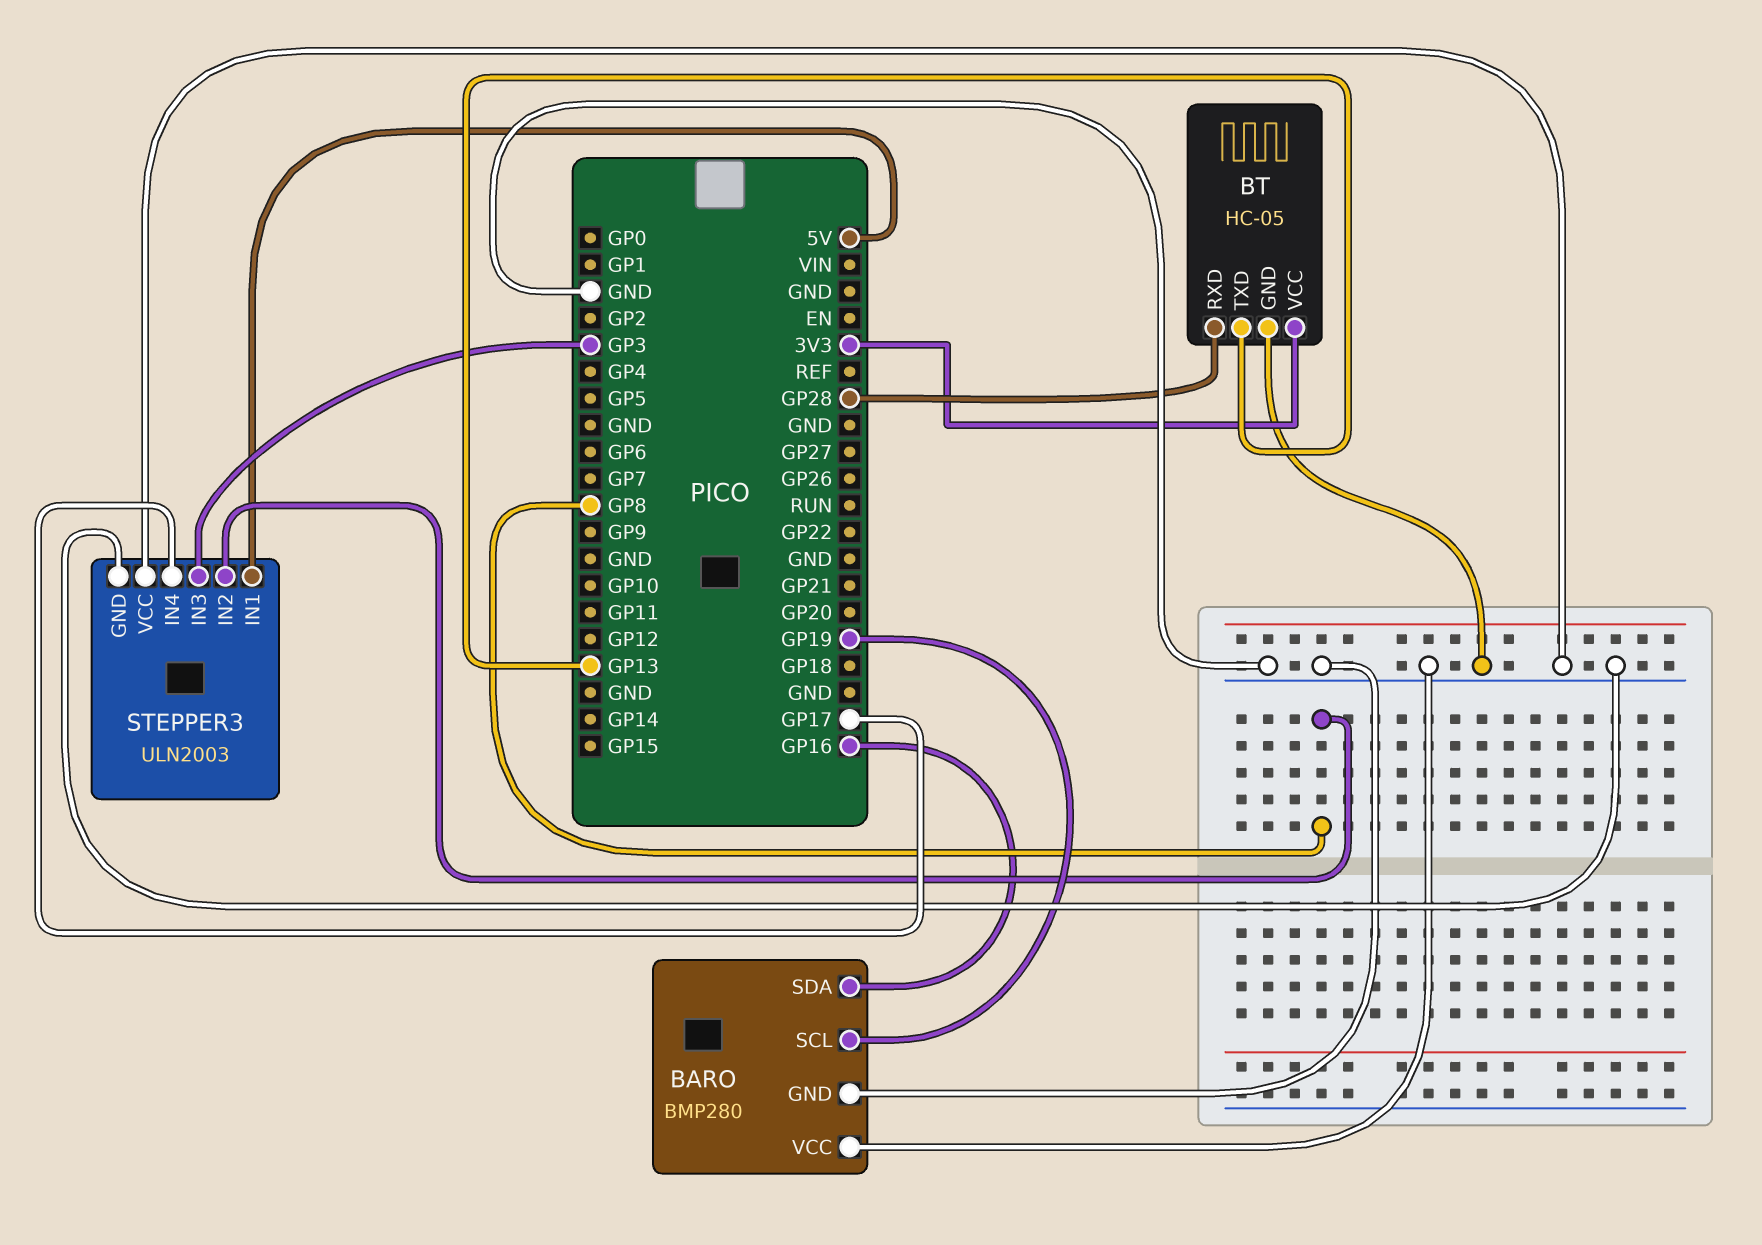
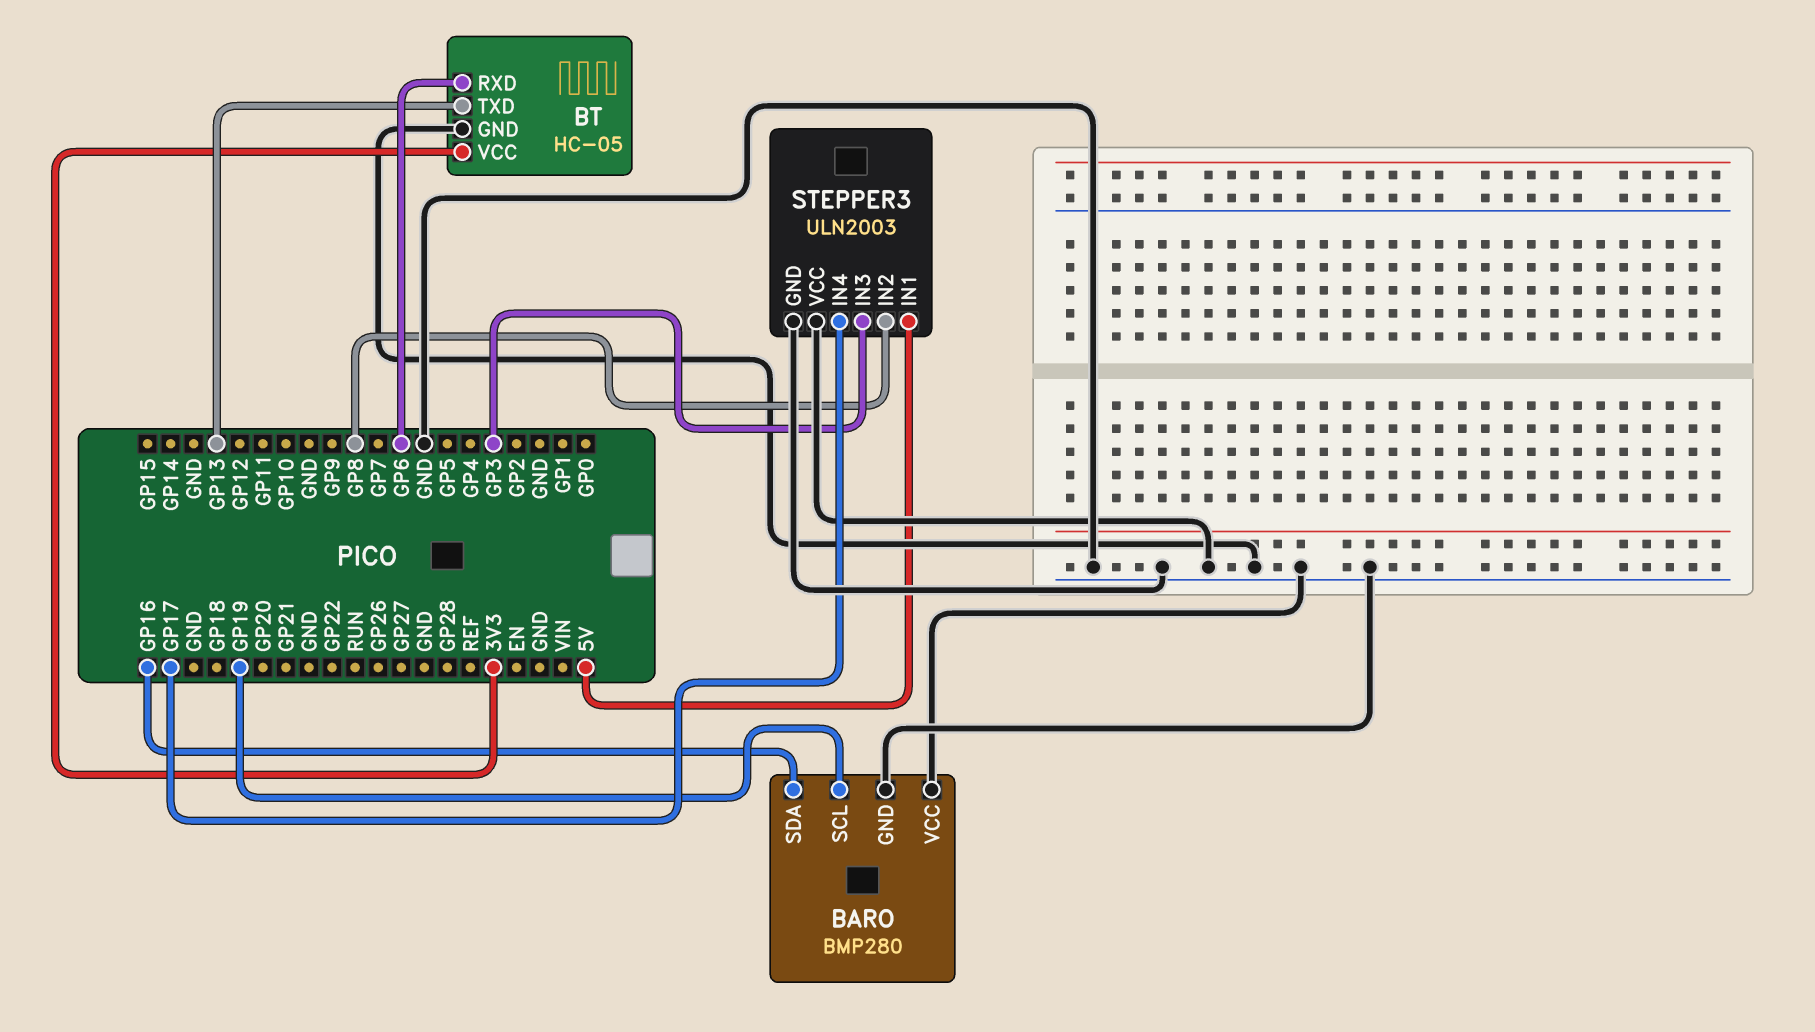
BT pin RXD: GP28 -> GP6

